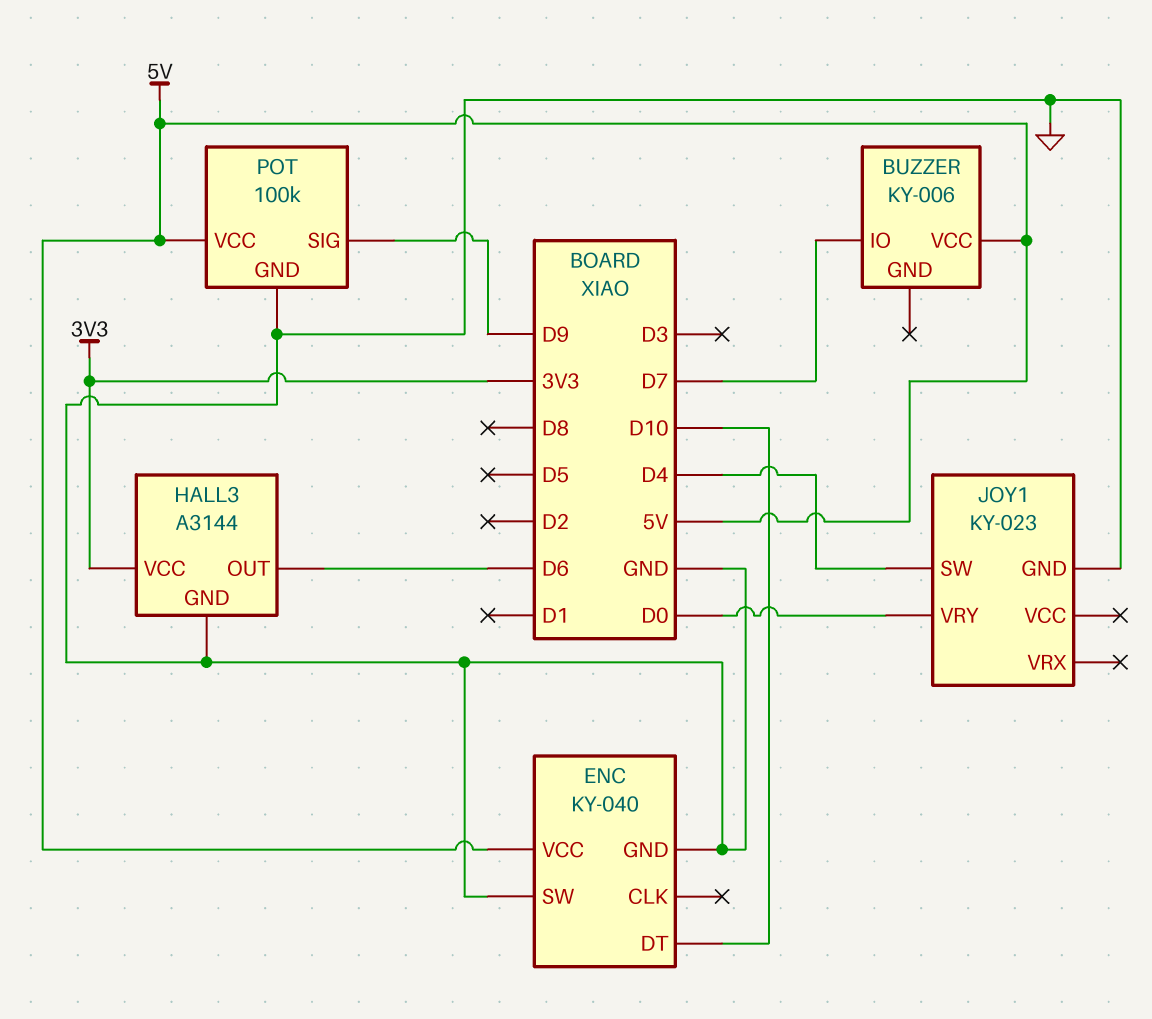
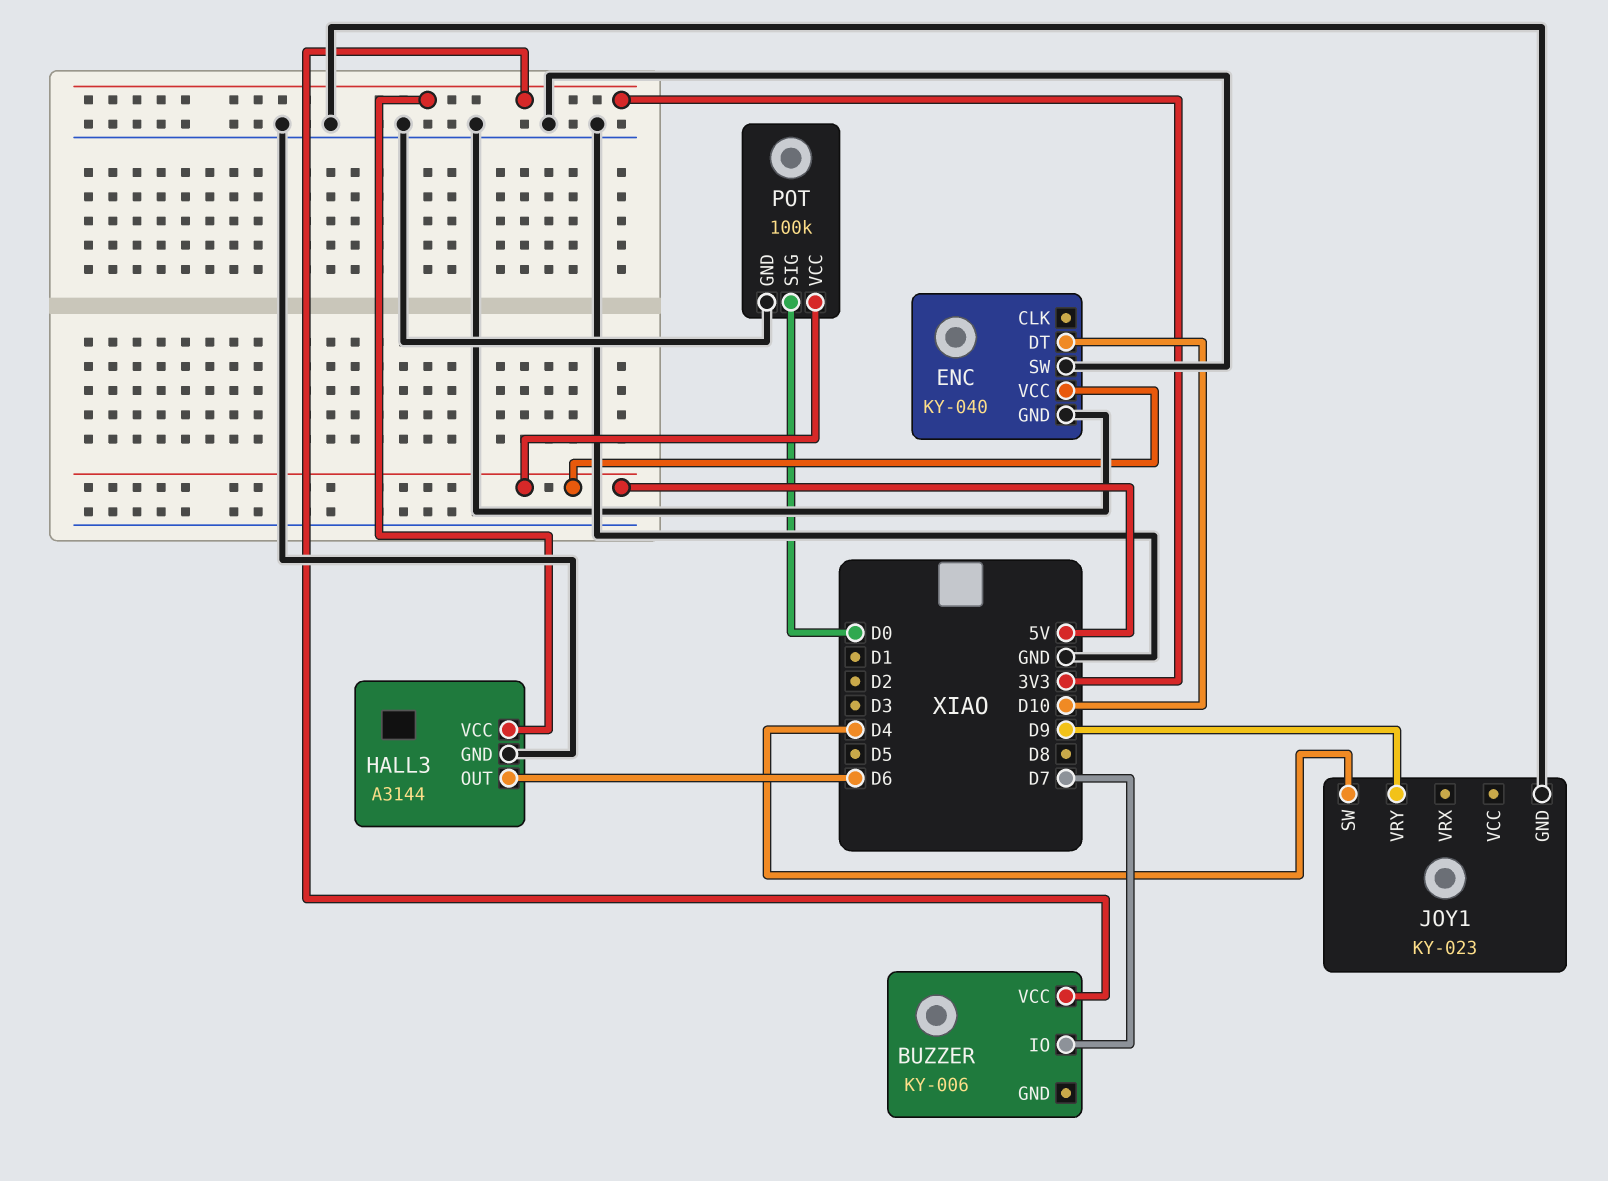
BUZZER pin VCC: 5V -> 3V3
JOY1 pin VRY: D0 -> D9
POT pin SIG: D9 -> D0

